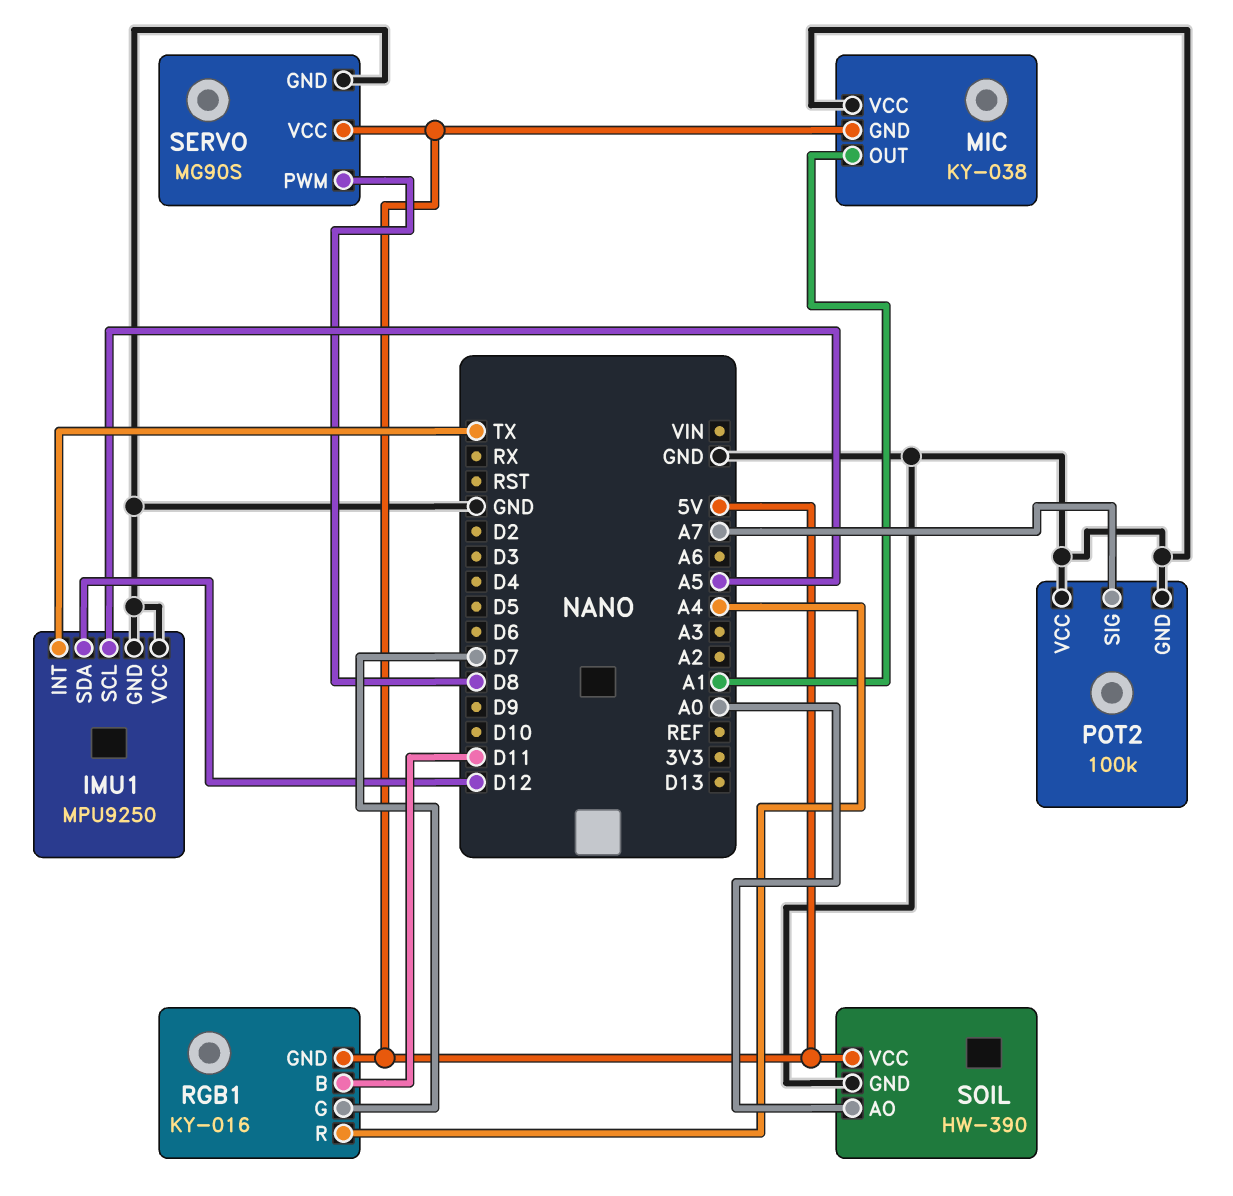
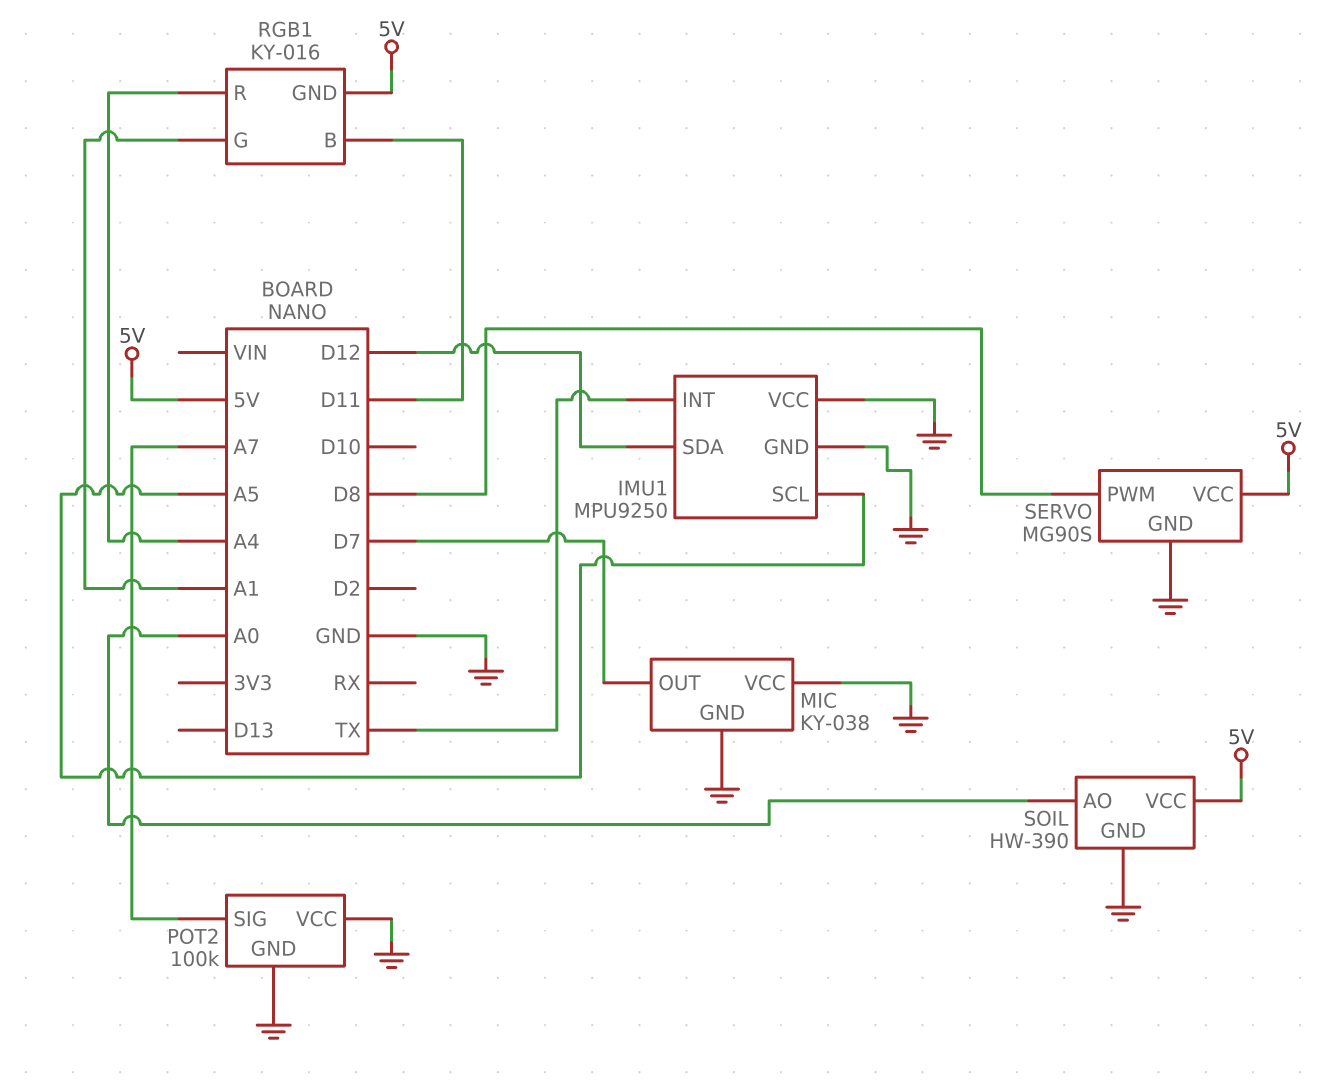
MIC pin GND: 5V -> GND
MIC pin OUT: A1 -> D7
RGB1 pin G: D7 -> A1

